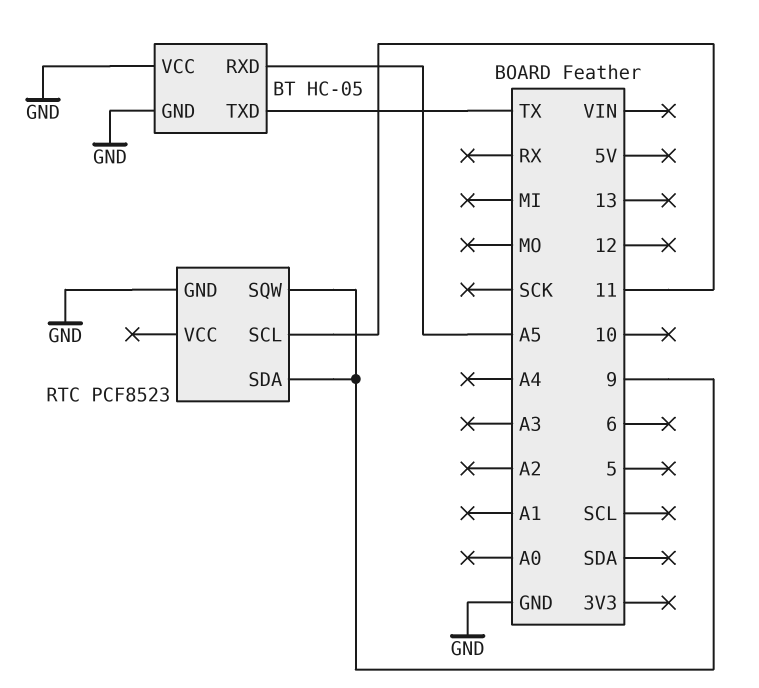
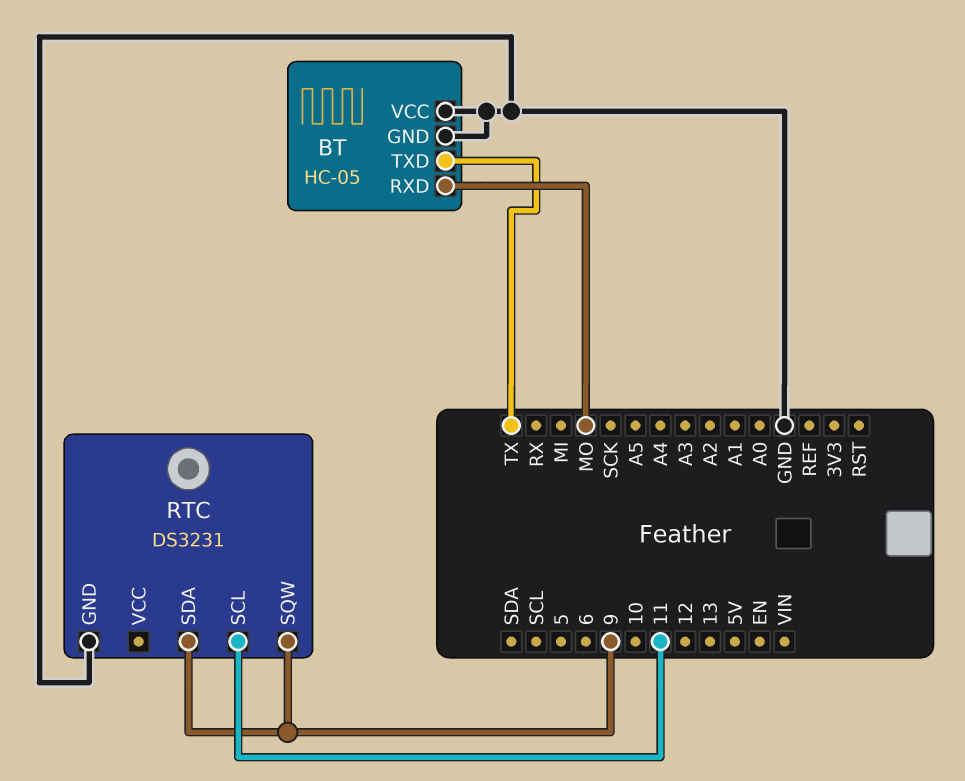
BT pin RXD: A5 -> MO
RTC: PCF8523 -> DS3231

